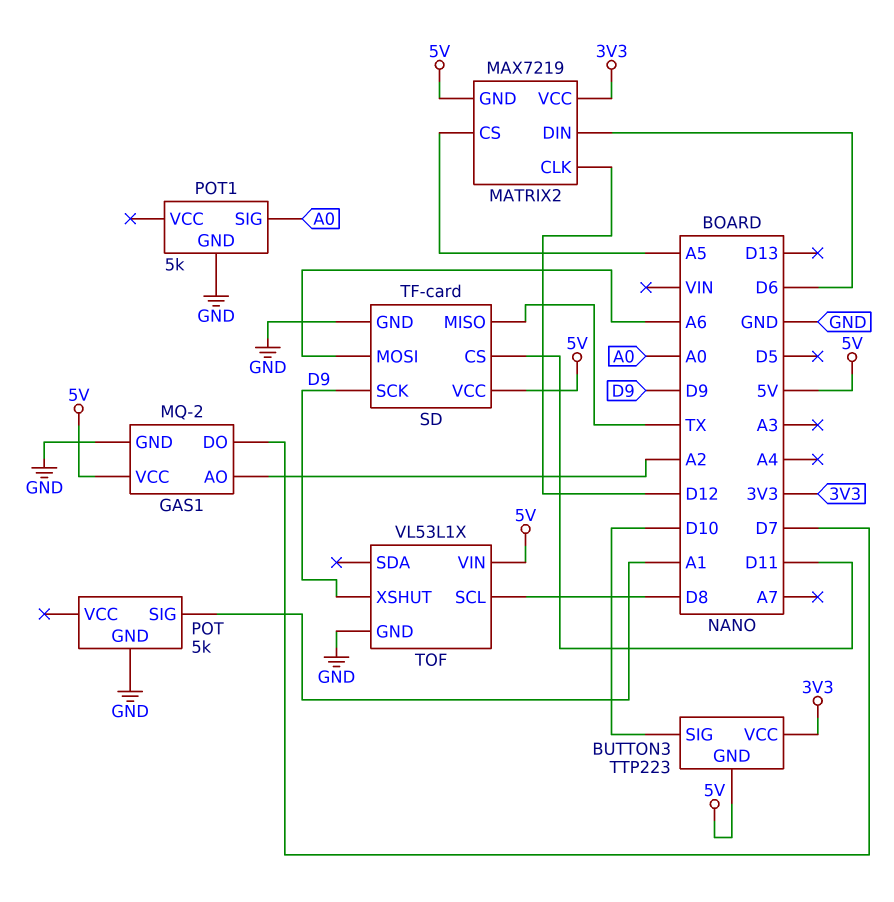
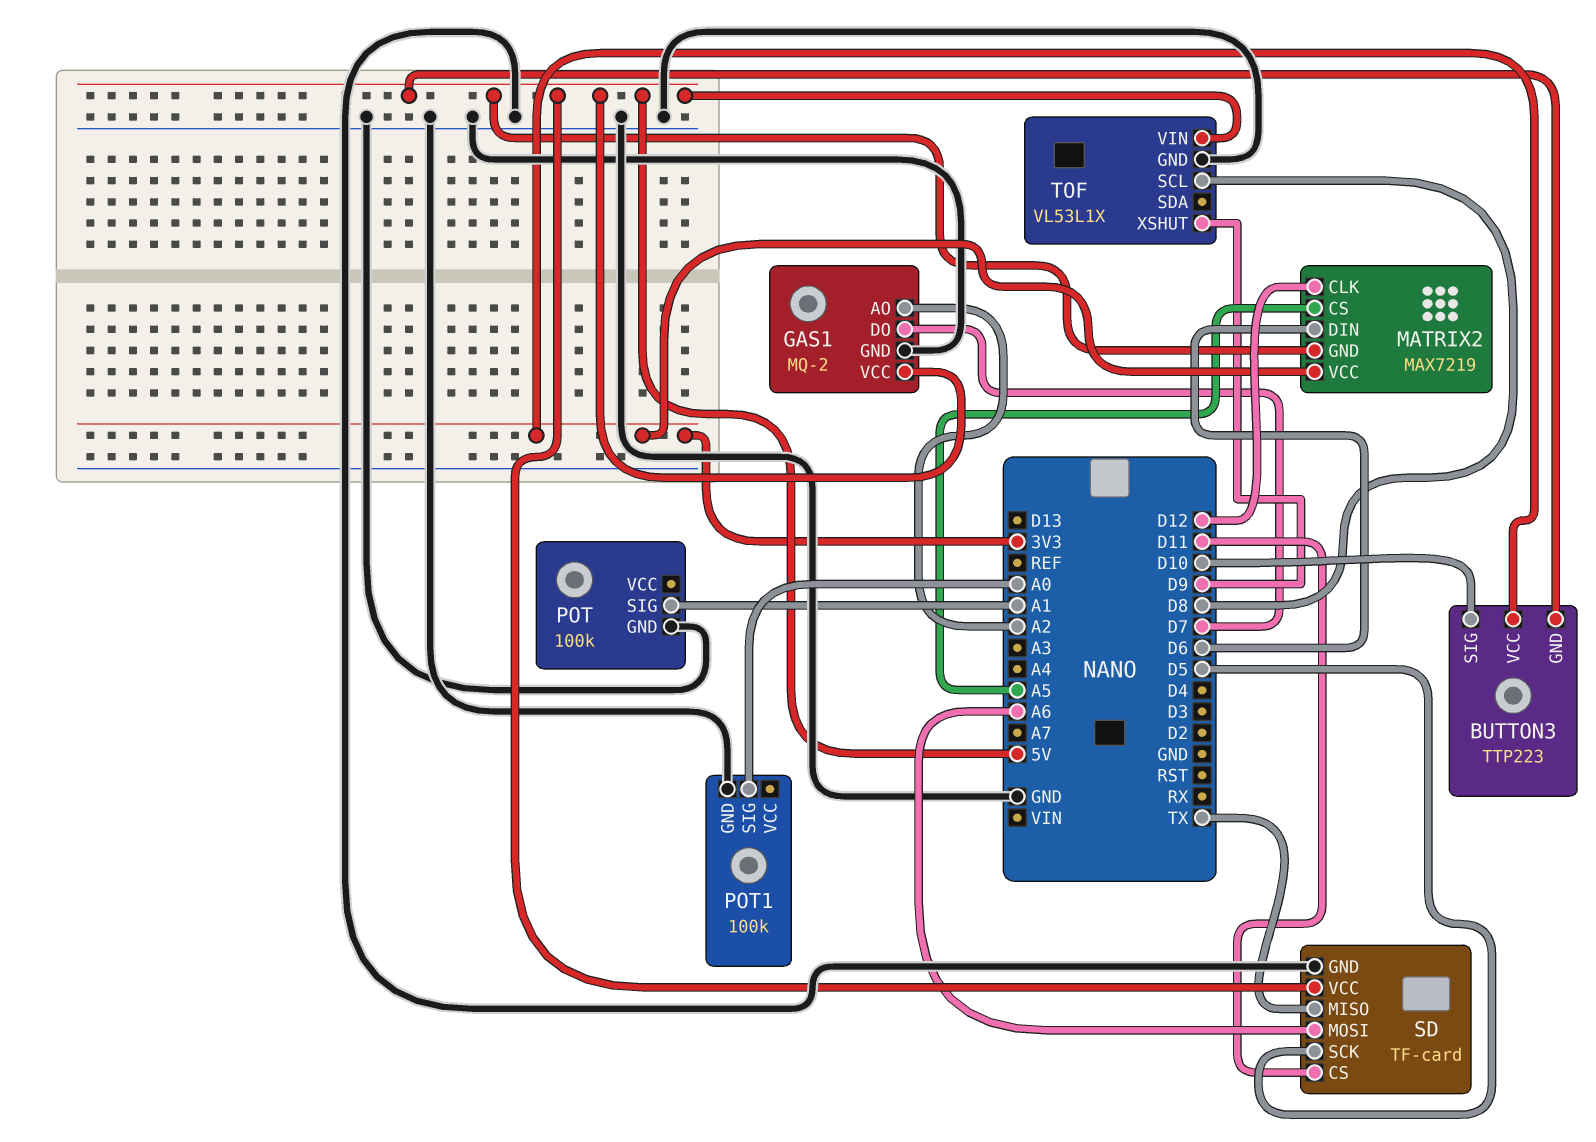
POT: 5k -> 100k
POT1: 5k -> 100k
SD pin SCK: D9 -> D5

